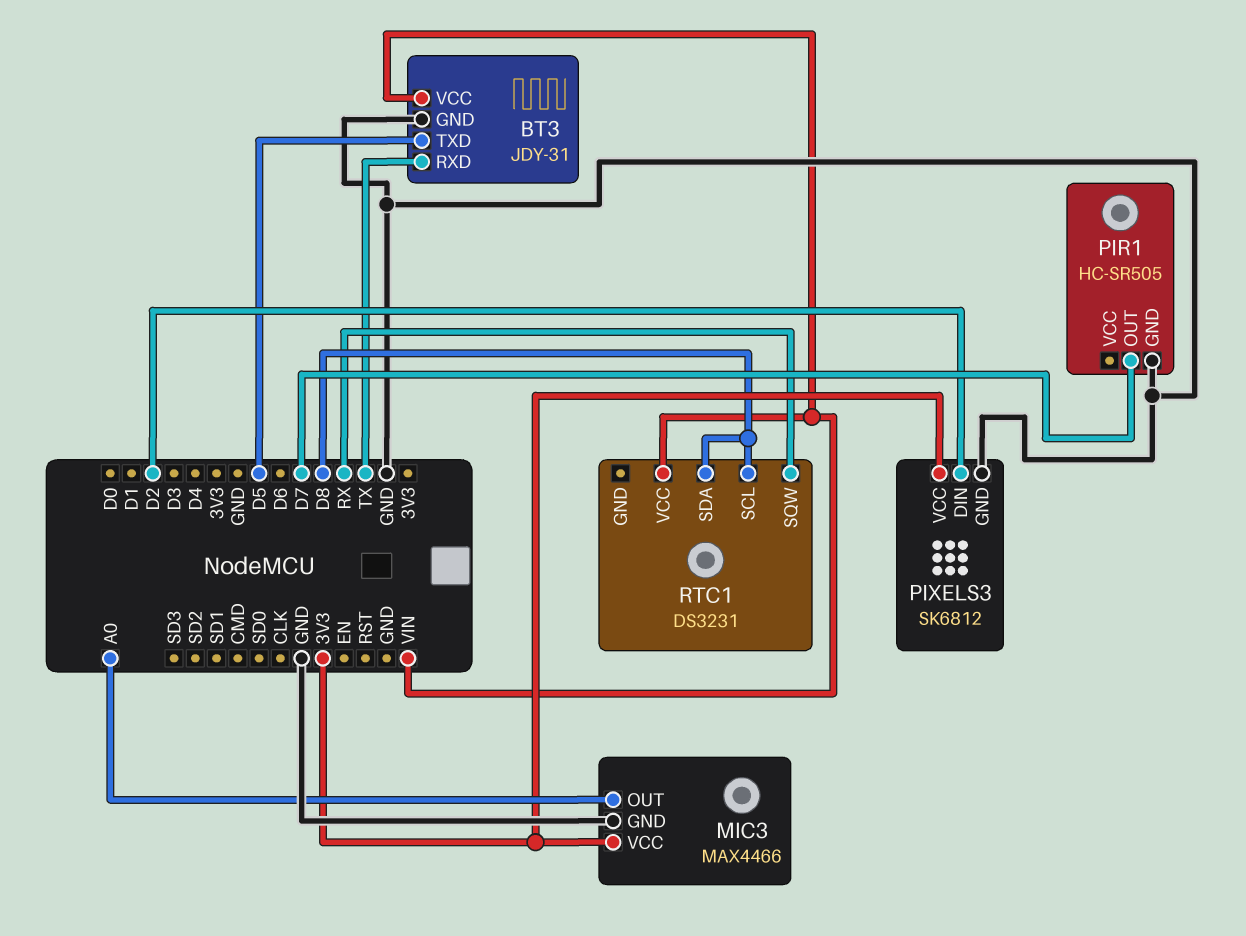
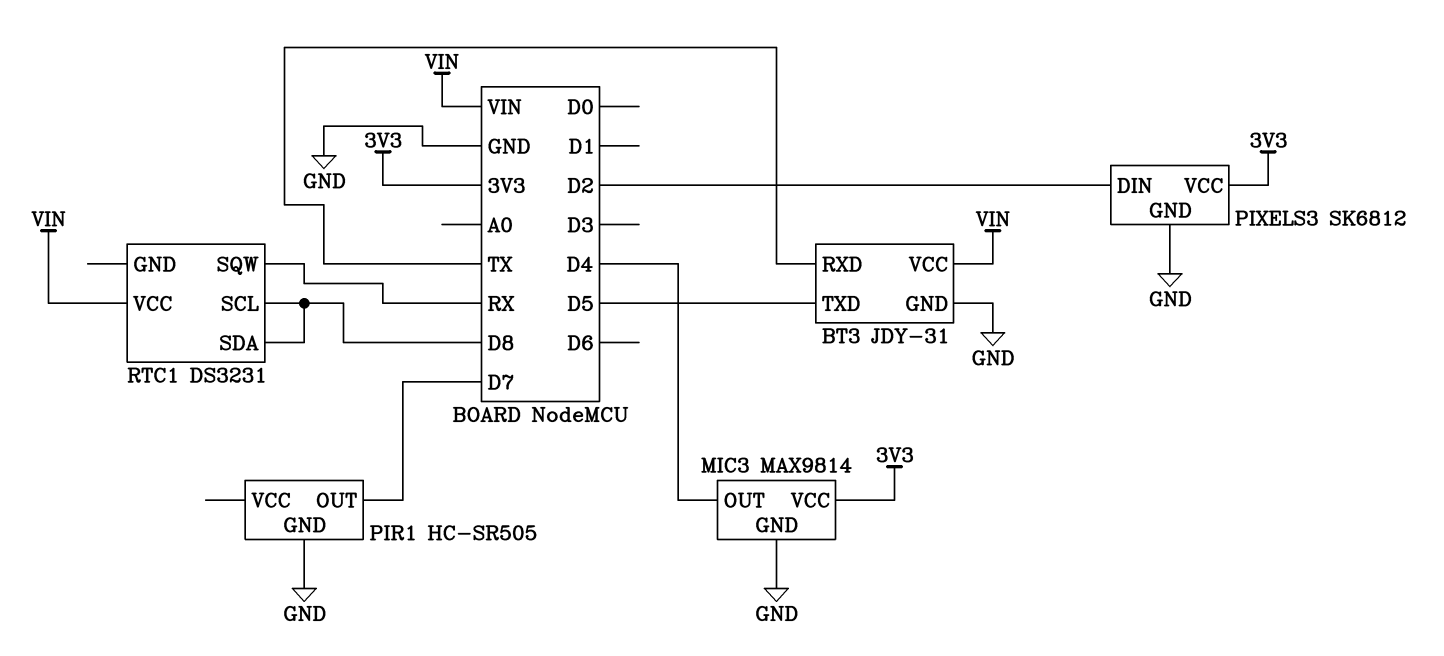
MIC3: MAX4466 -> MAX9814
MIC3 pin OUT: A0 -> D4

